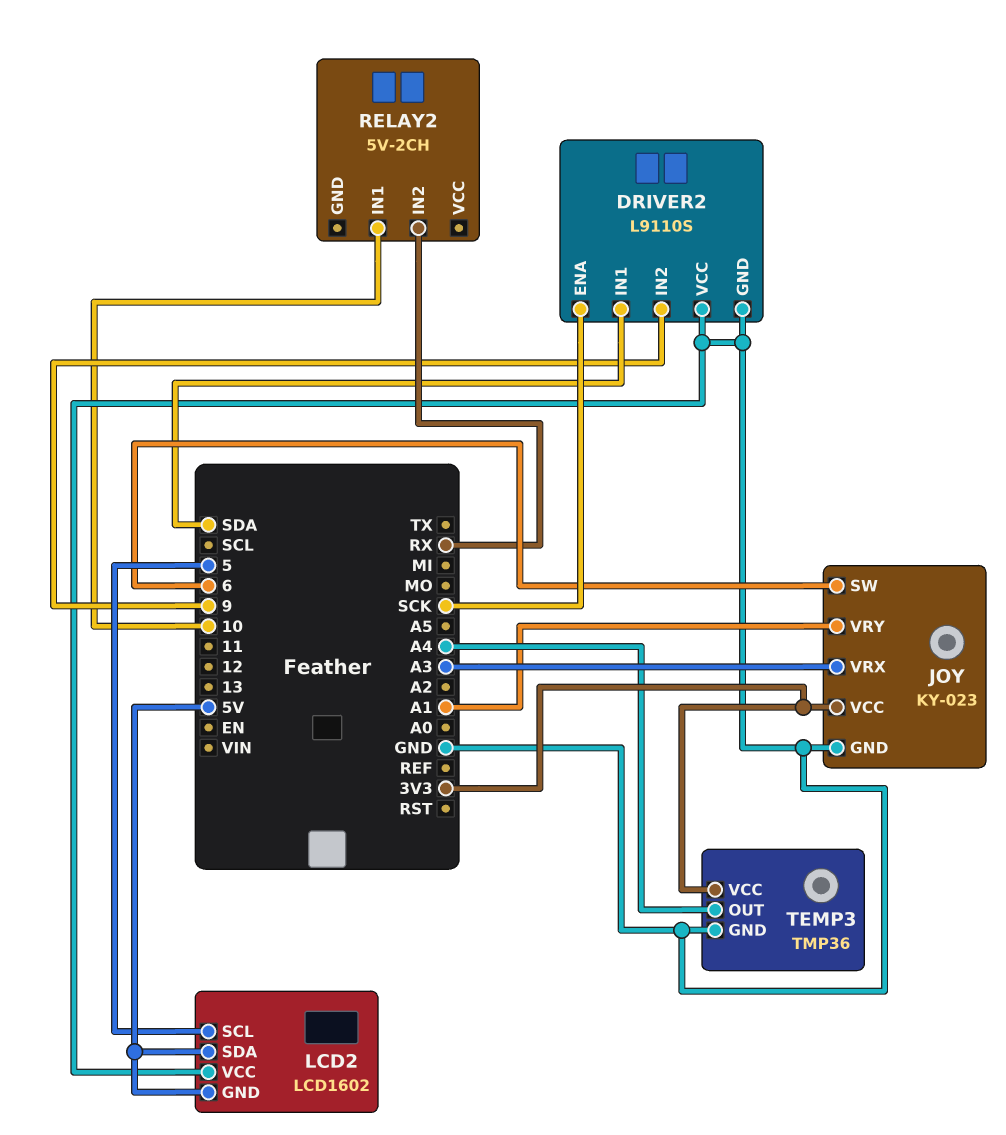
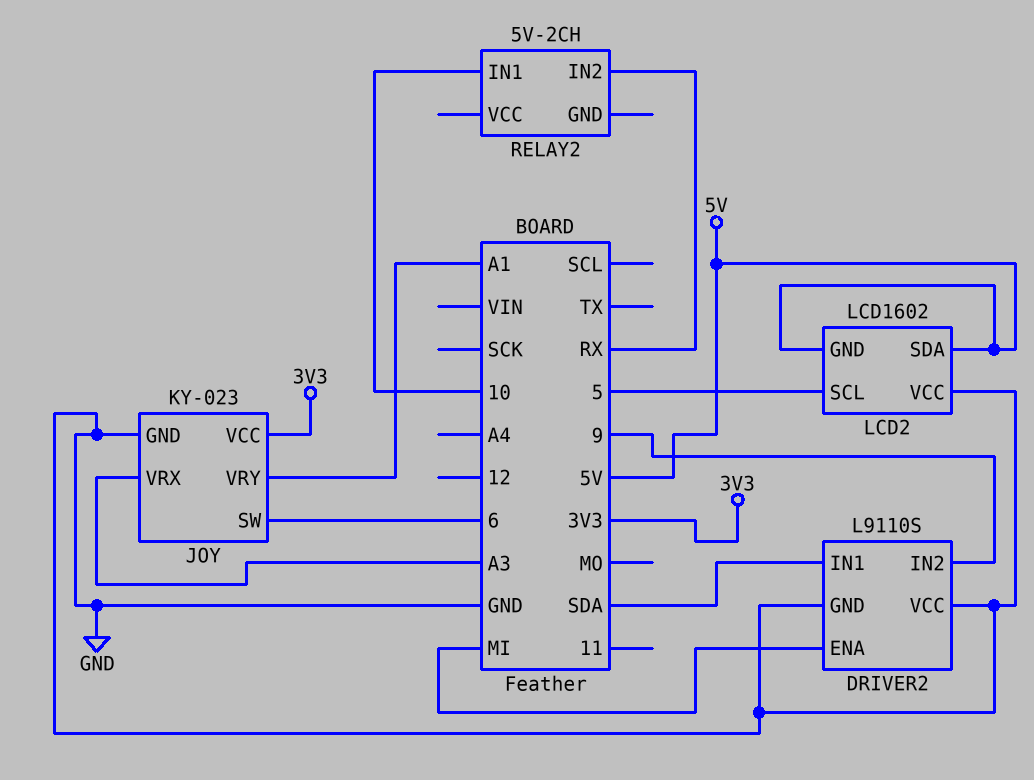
DRIVER2 pin ENA: SCK -> MI
TEMP3: TMP36 -> none
TEMP3 pin GND: GND -> none
TEMP3 pin OUT: A4 -> none
TEMP3 pin VCC: 3V3 -> none

